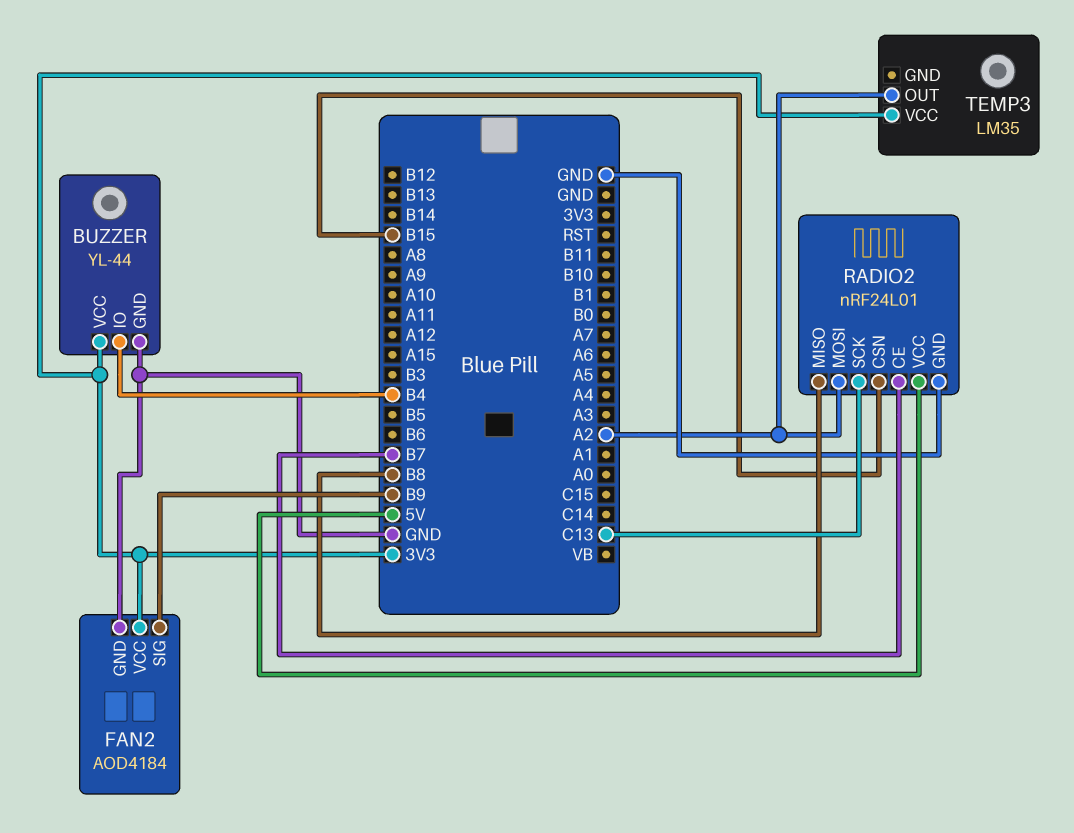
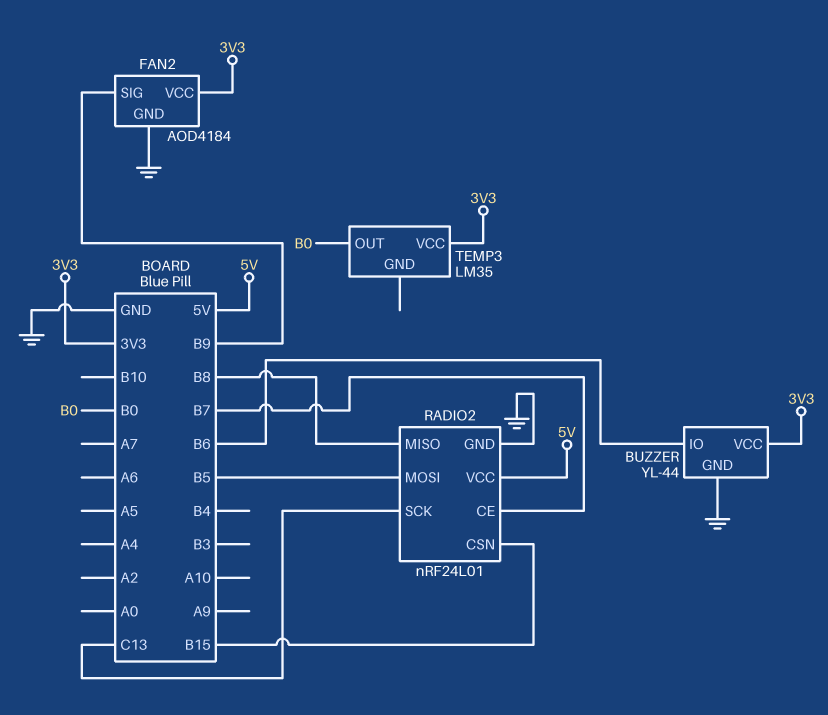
BUZZER pin IO: B4 -> B6
RADIO2 pin MOSI: A2 -> B5
TEMP3 pin OUT: A2 -> B0

